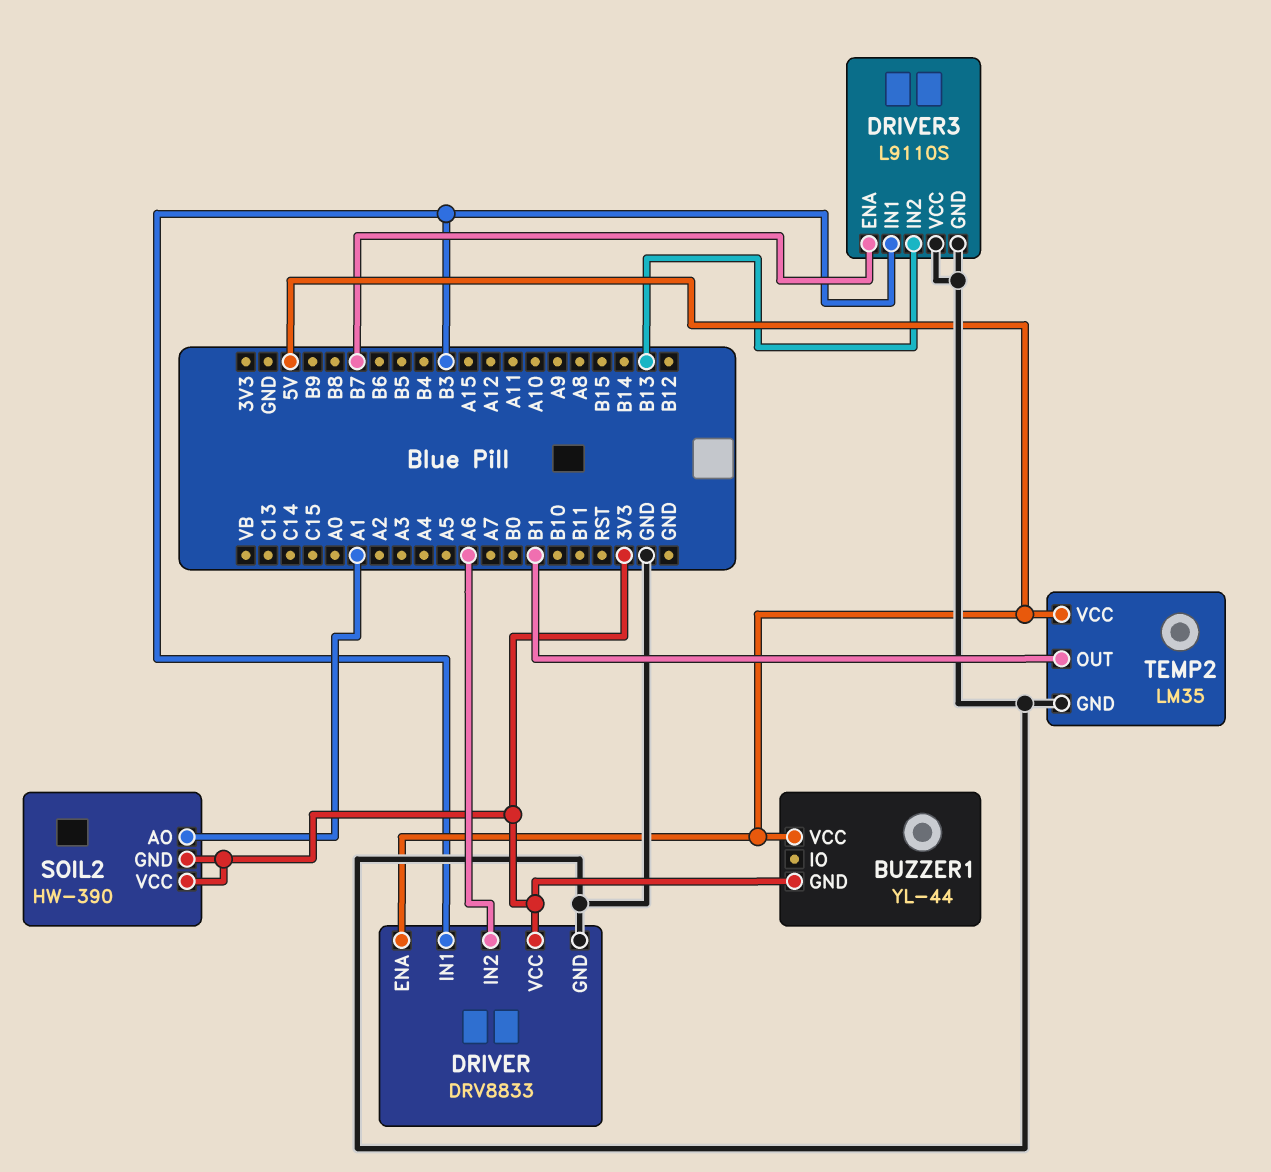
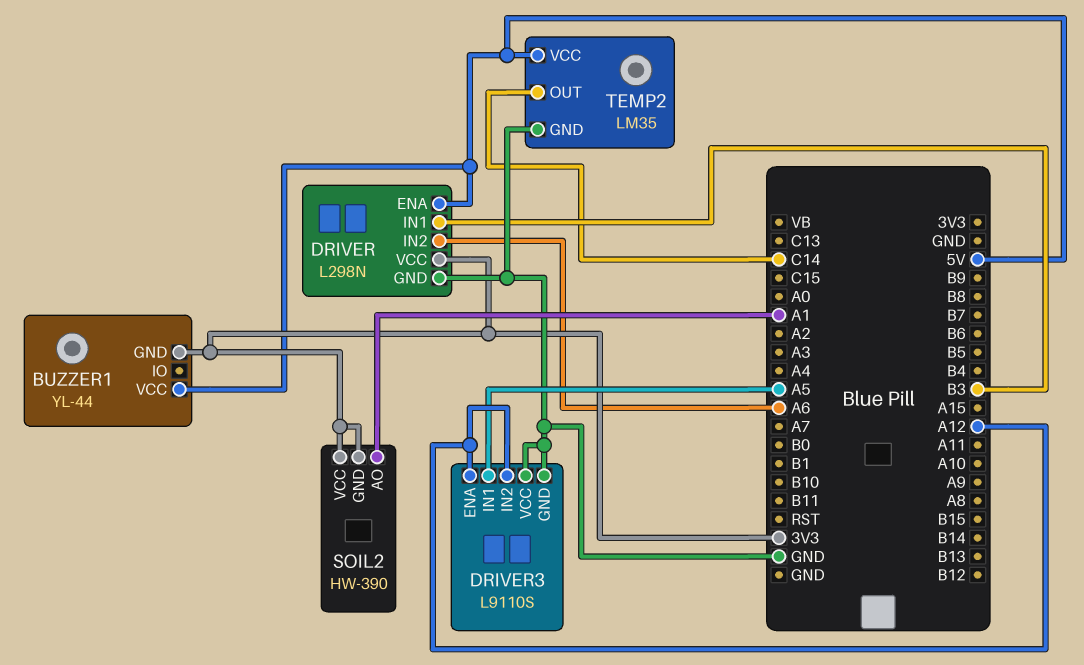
DRIVER: DRV8833 -> L298N
DRIVER3 pin ENA: B7 -> A12
DRIVER3 pin IN1: B3 -> A5
DRIVER3 pin IN2: B13 -> A12
TEMP2 pin OUT: B1 -> C14

